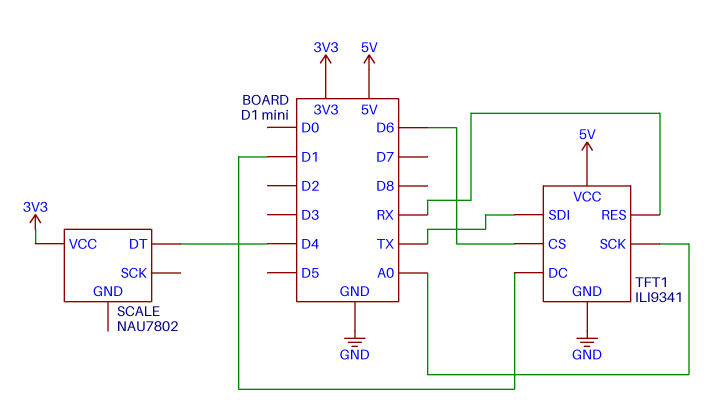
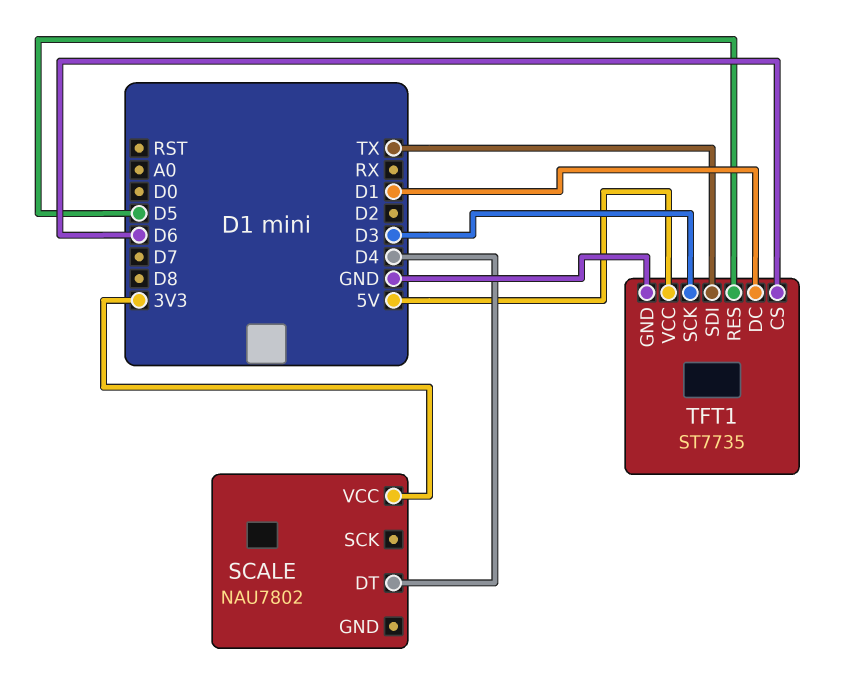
TFT1: ILI9341 -> ST7735
TFT1 pin RES: RX -> D5
TFT1 pin SCK: A0 -> D3

